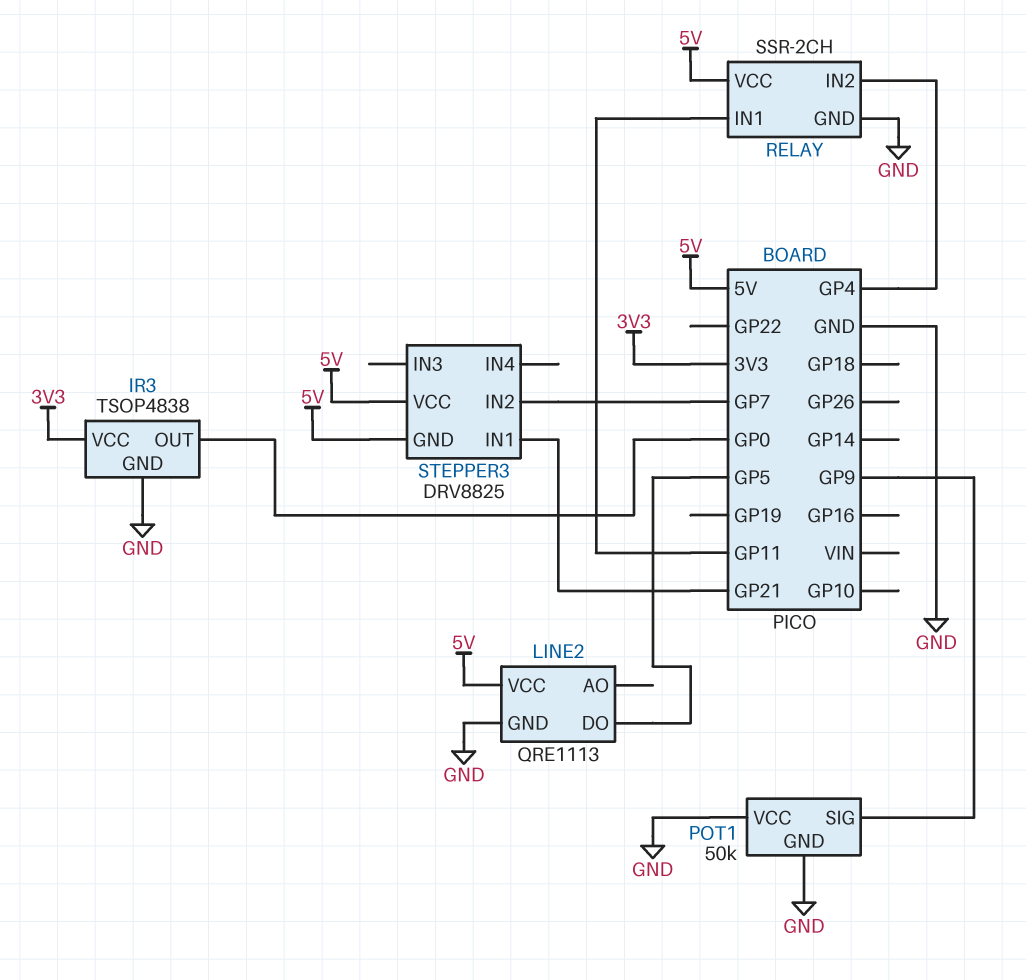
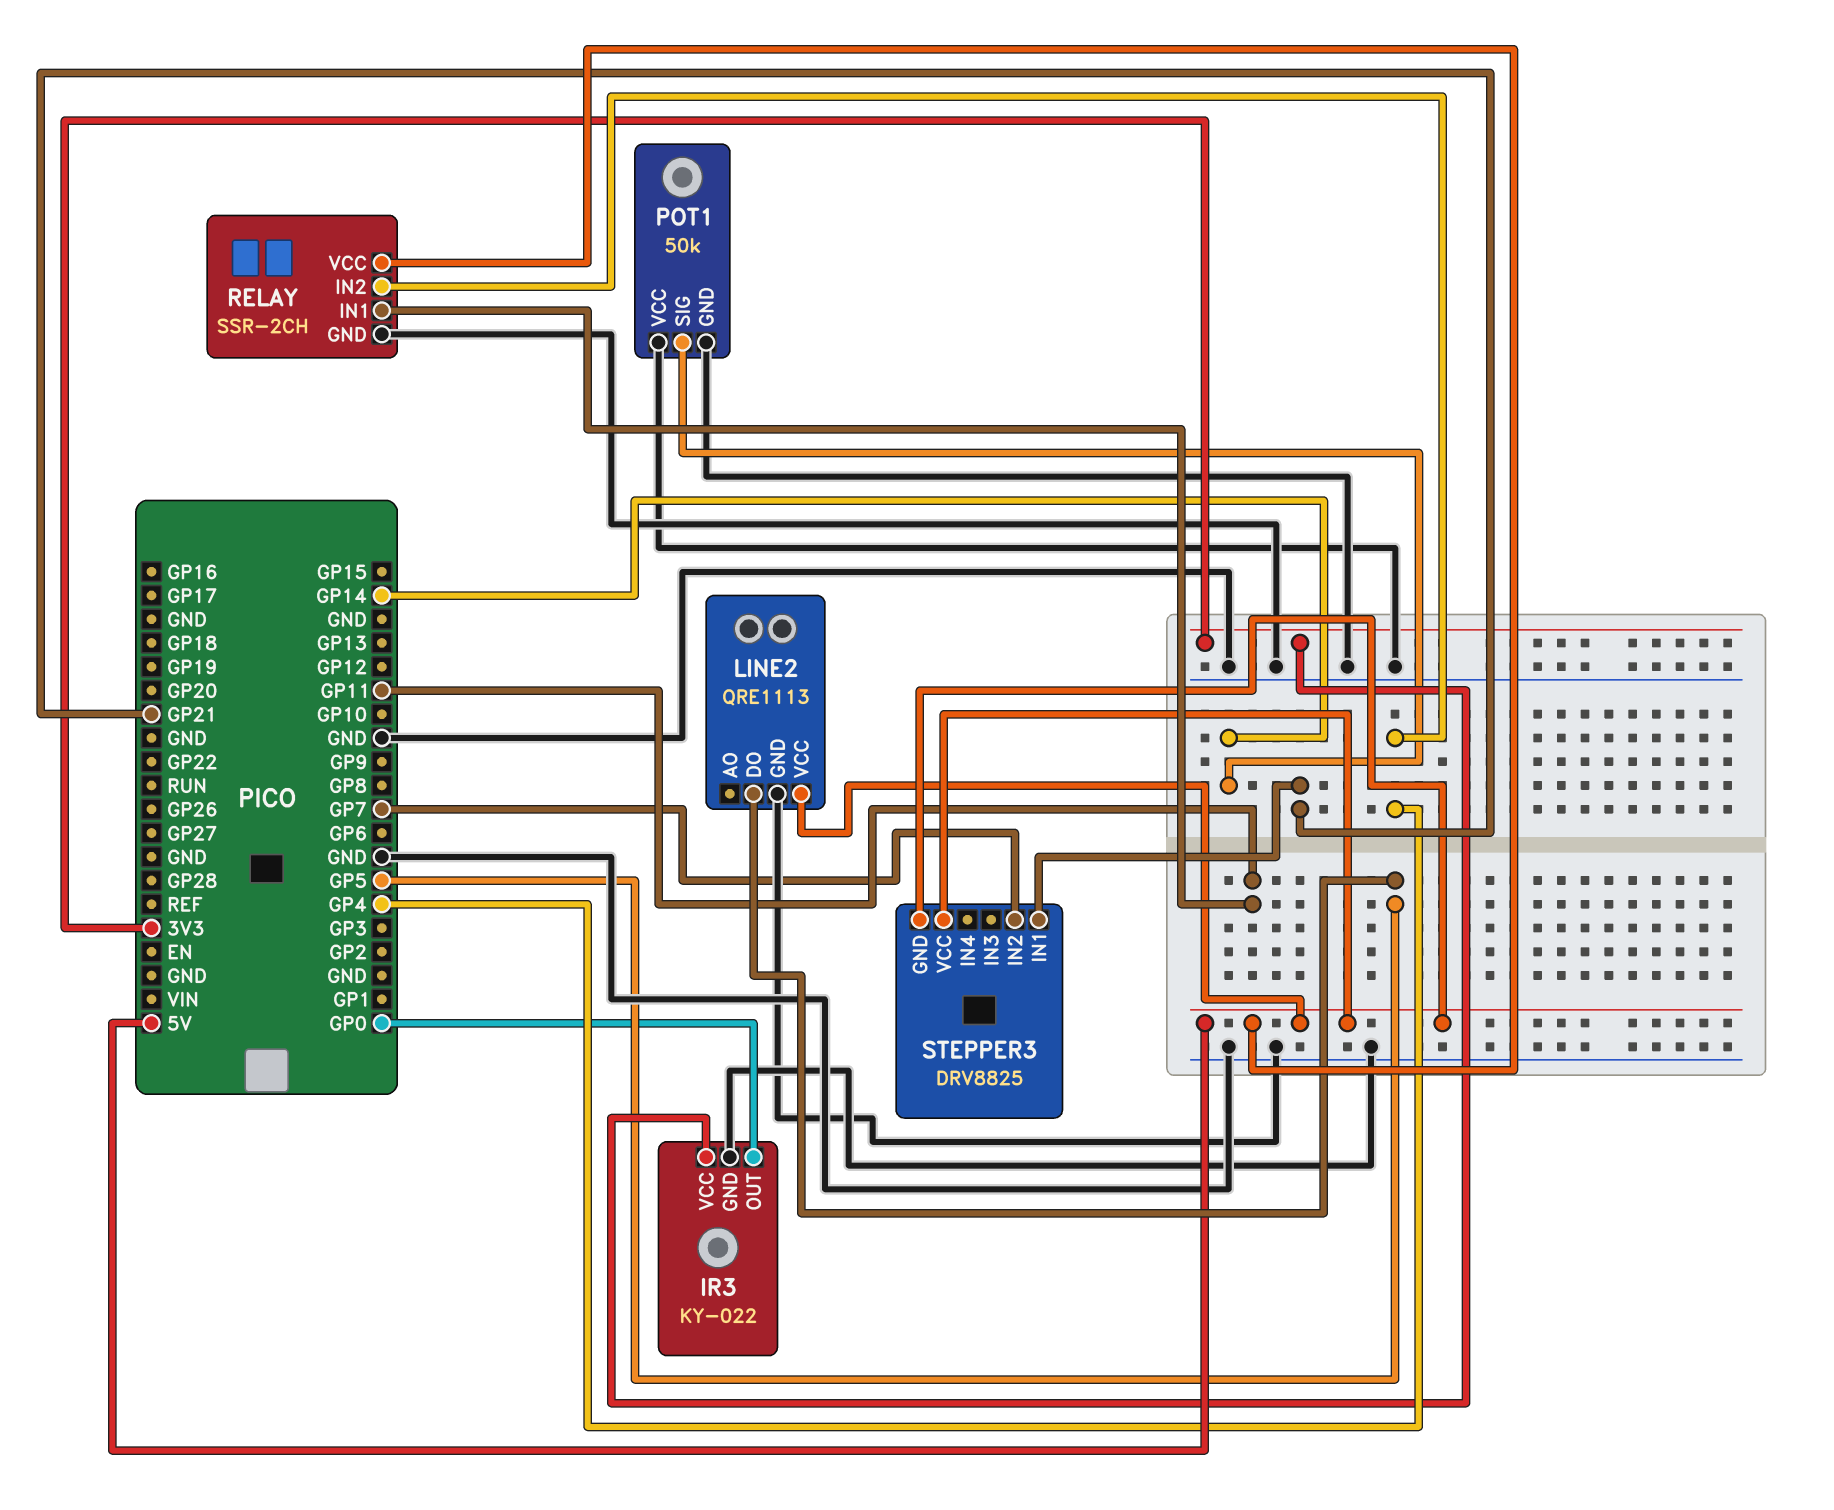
IR3: TSOP4838 -> KY-022
POT1 pin SIG: GP9 -> GP14

